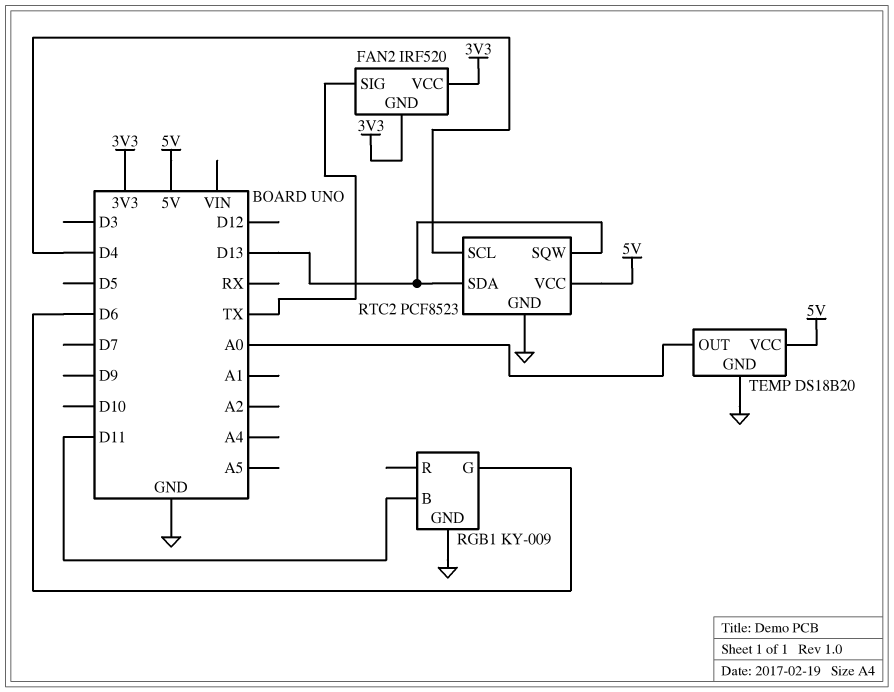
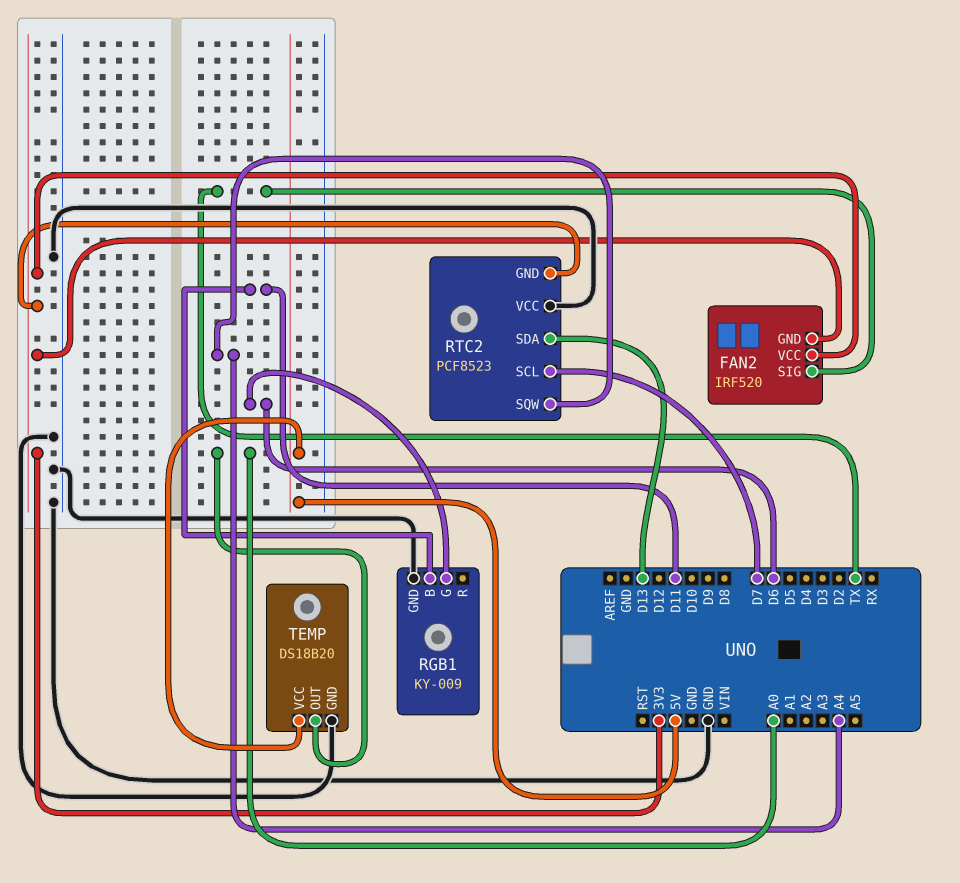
RTC2 pin GND: GND -> 3V3
RTC2 pin SCL: D4 -> D7
RTC2 pin SQW: D13 -> A4
RTC2 pin VCC: 5V -> GND

